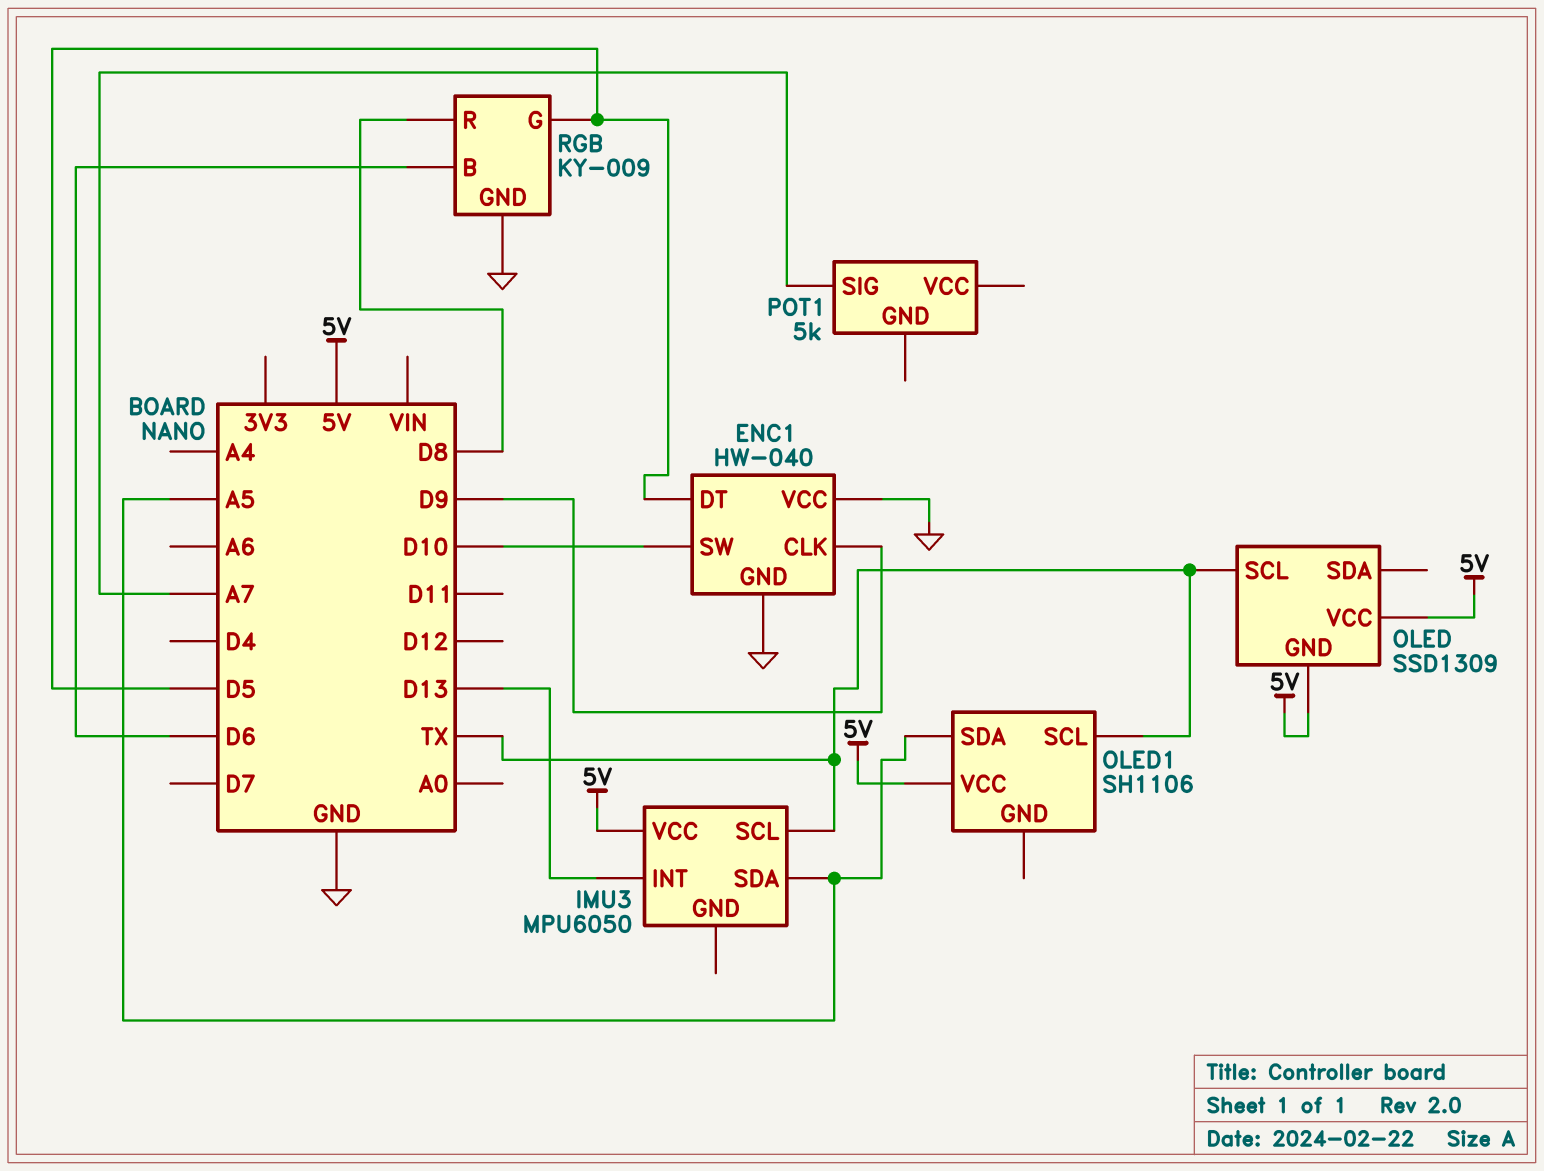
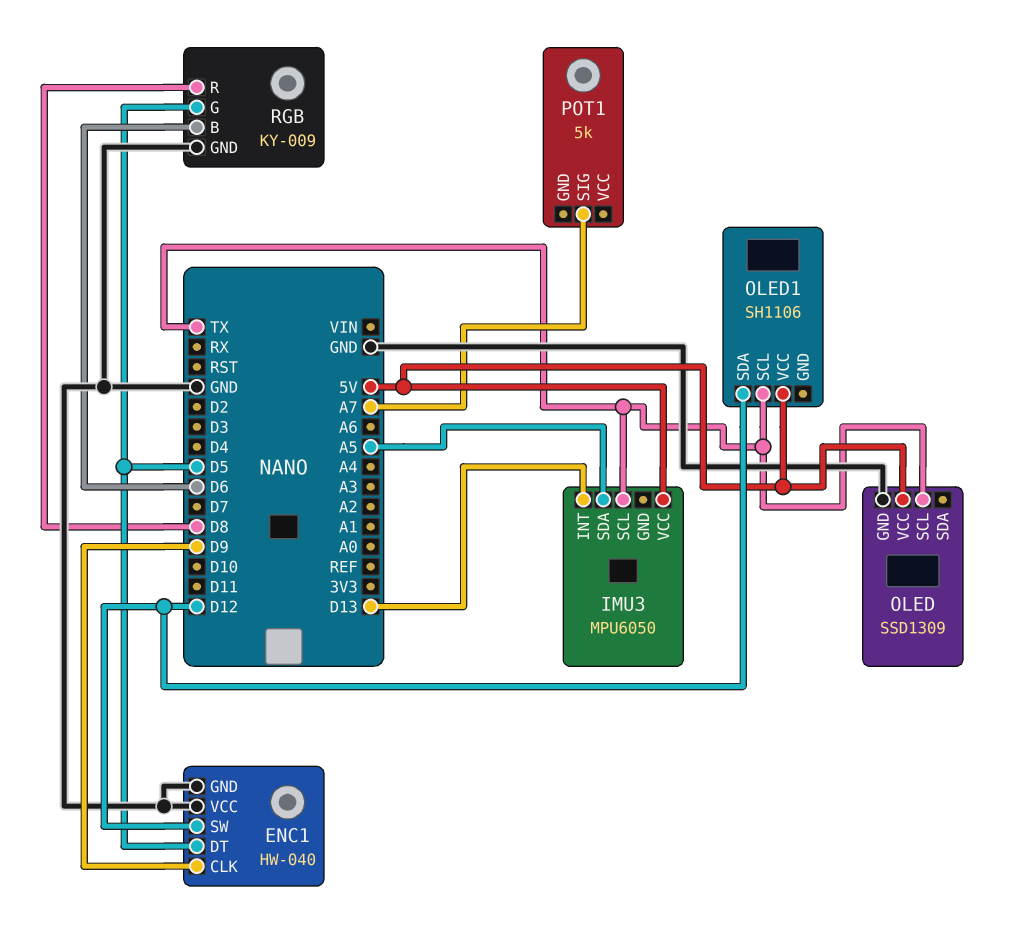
ENC1 pin SW: D10 -> D12
OLED pin GND: 5V -> GND
OLED1 pin SDA: A5 -> D12

